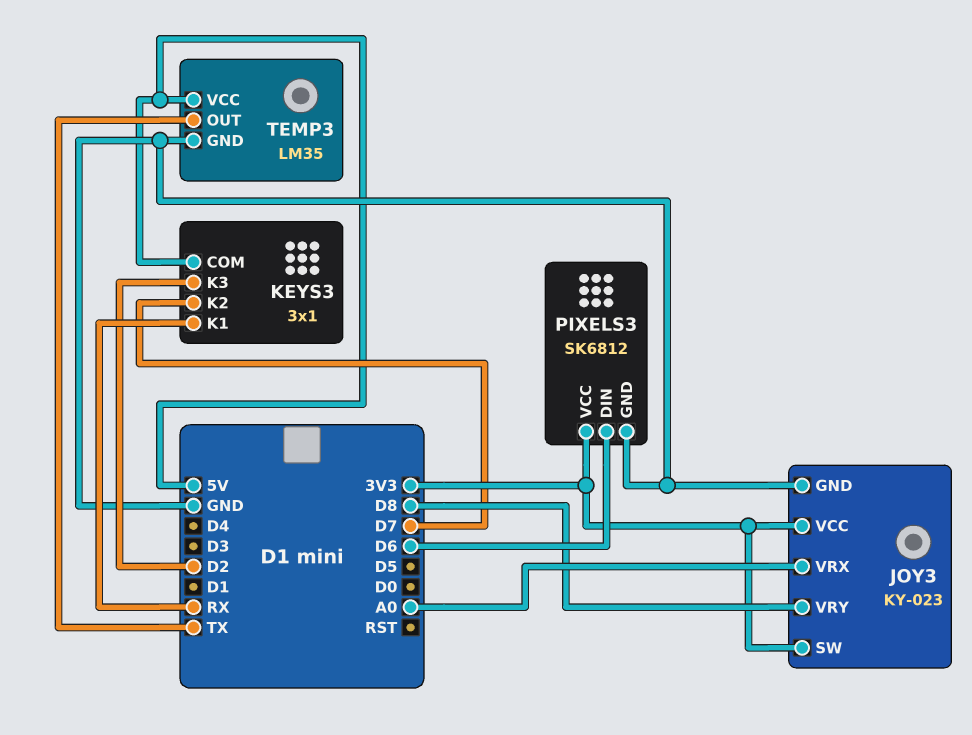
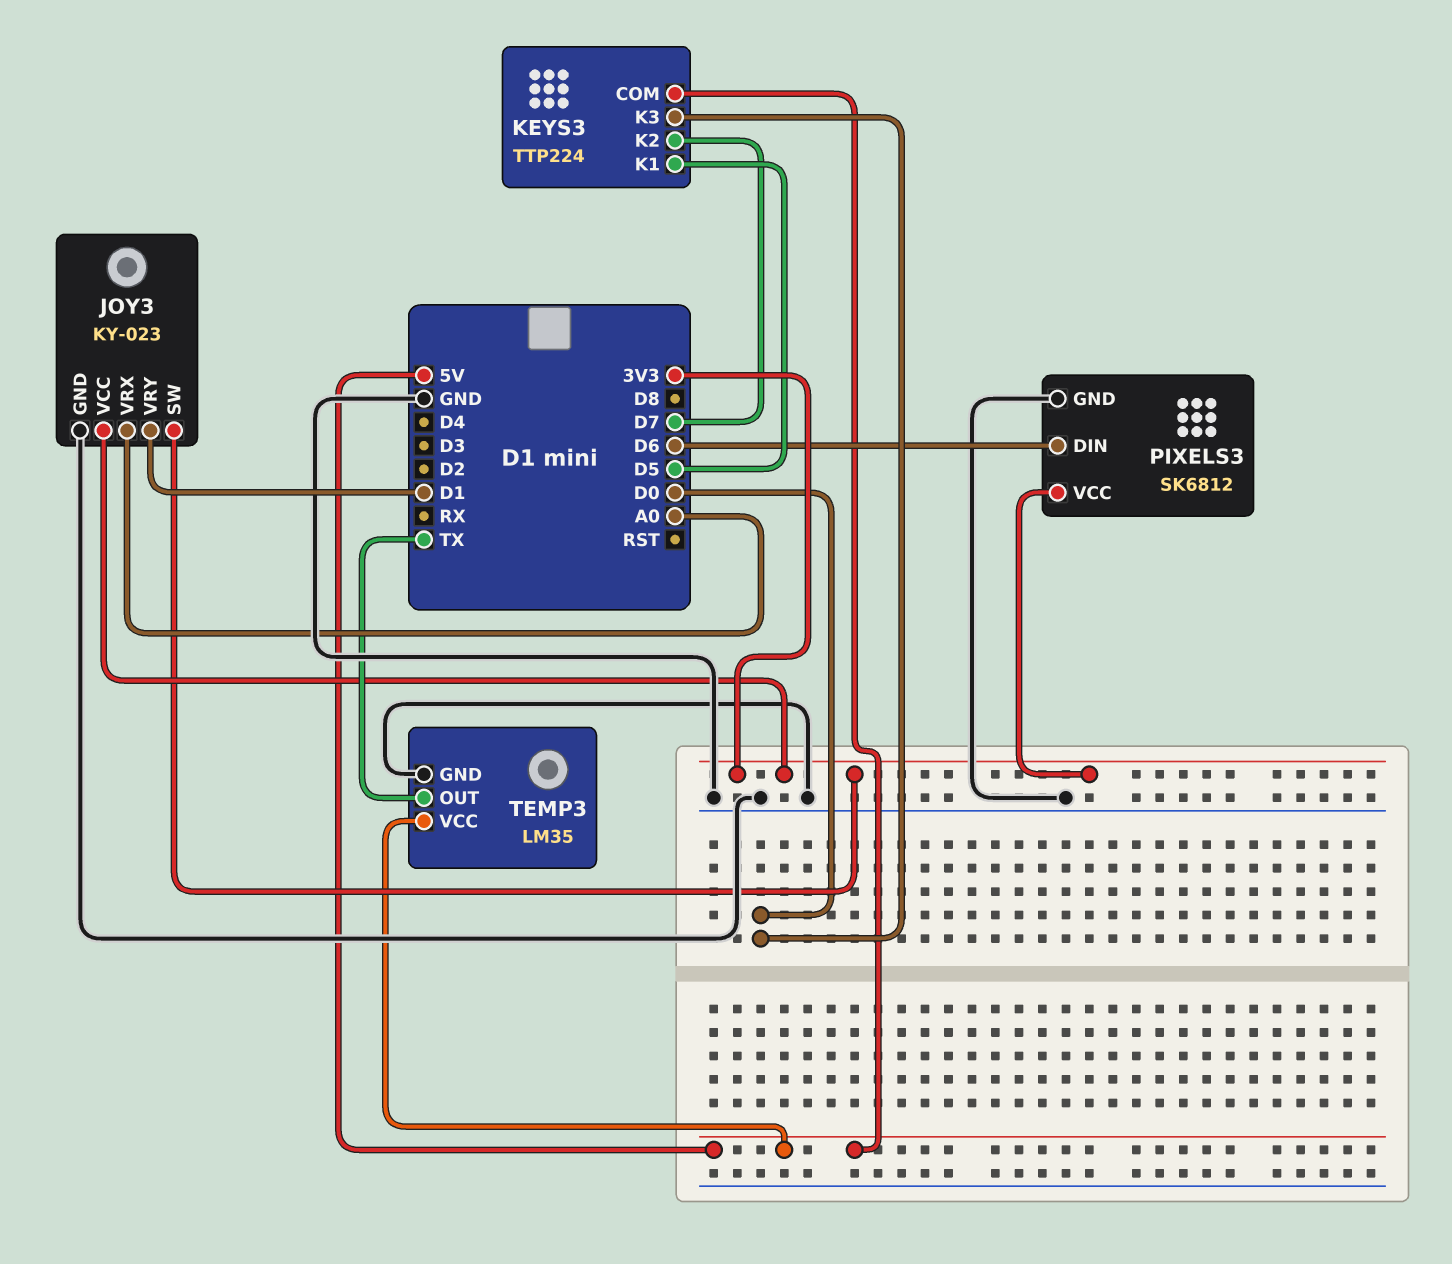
JOY3 pin VRY: D8 -> D1
KEYS3: 3x1 -> TTP224
KEYS3 pin K1: RX -> D5
KEYS3 pin K3: D2 -> D0

